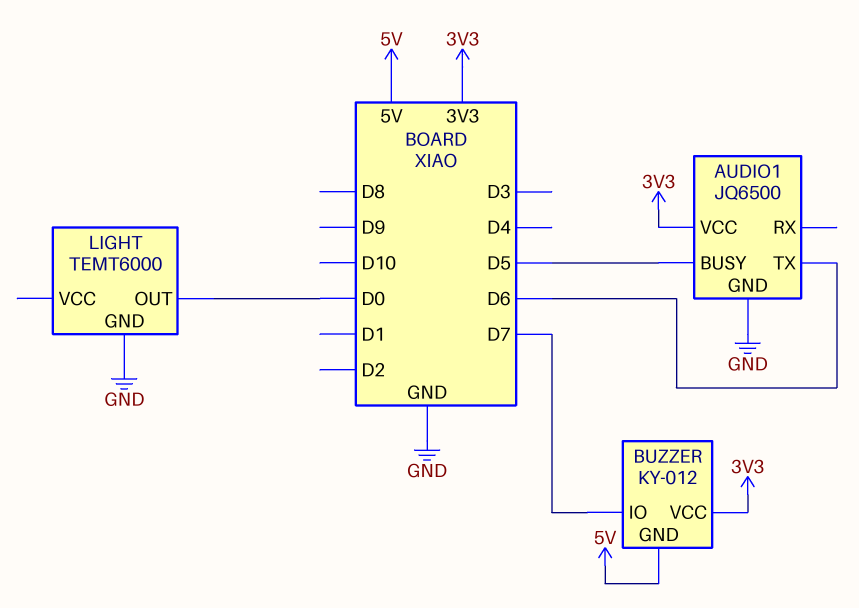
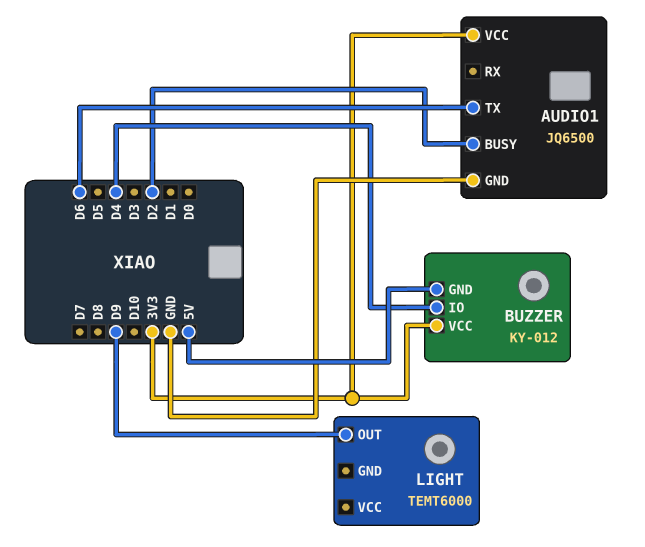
AUDIO1 pin BUSY: D5 -> D2
BUZZER pin IO: D7 -> D4
LIGHT pin GND: GND -> none
LIGHT pin OUT: D0 -> D9

